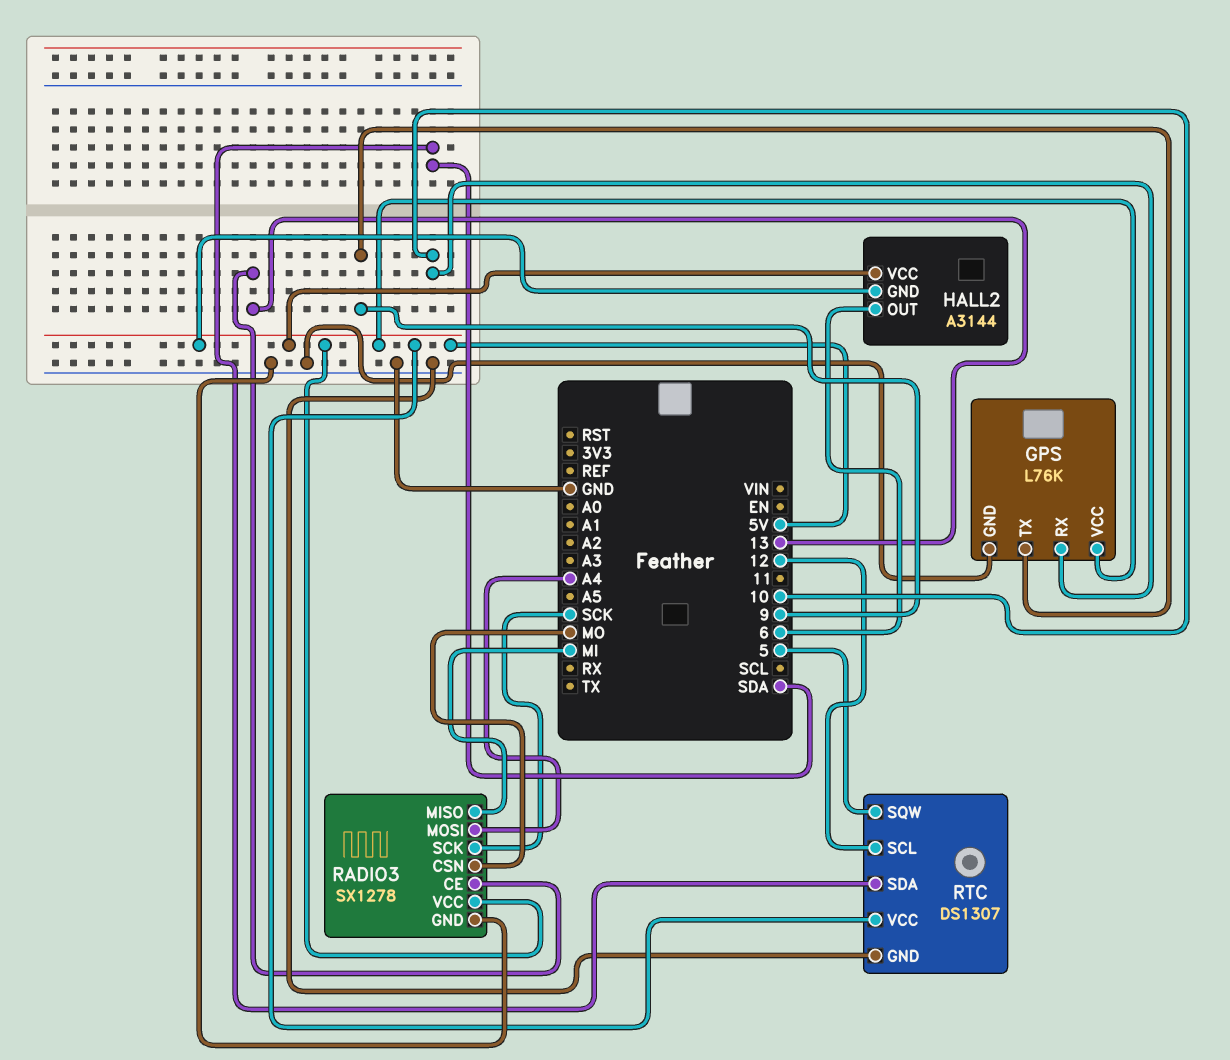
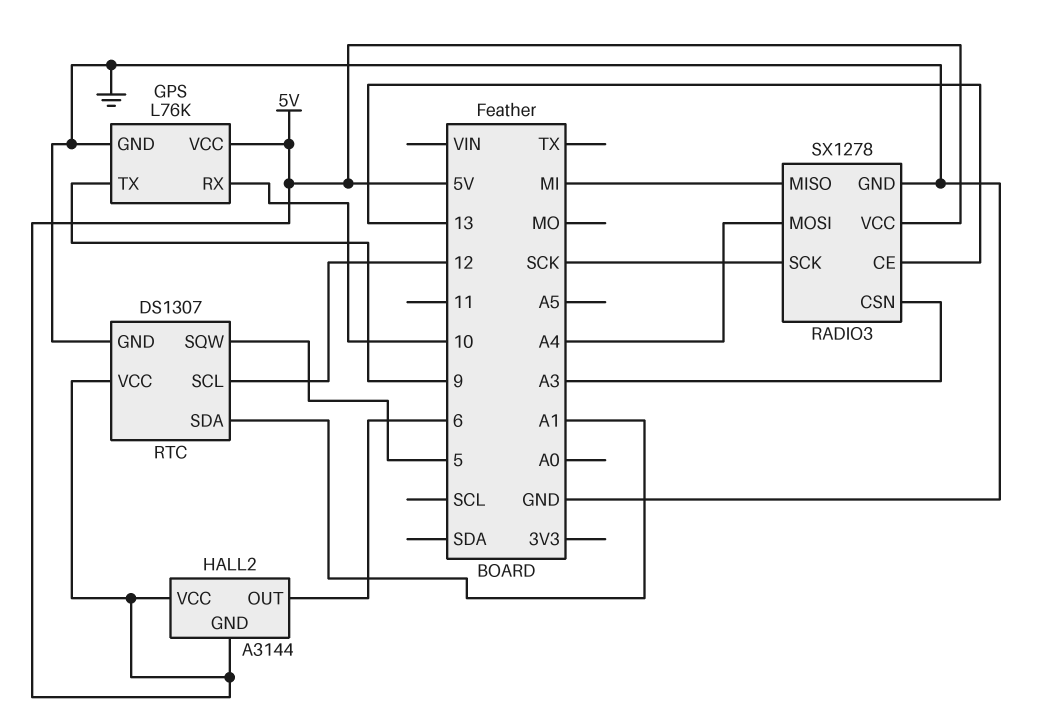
RADIO3 pin CSN: MO -> A3
RTC pin SDA: SDA -> A1

